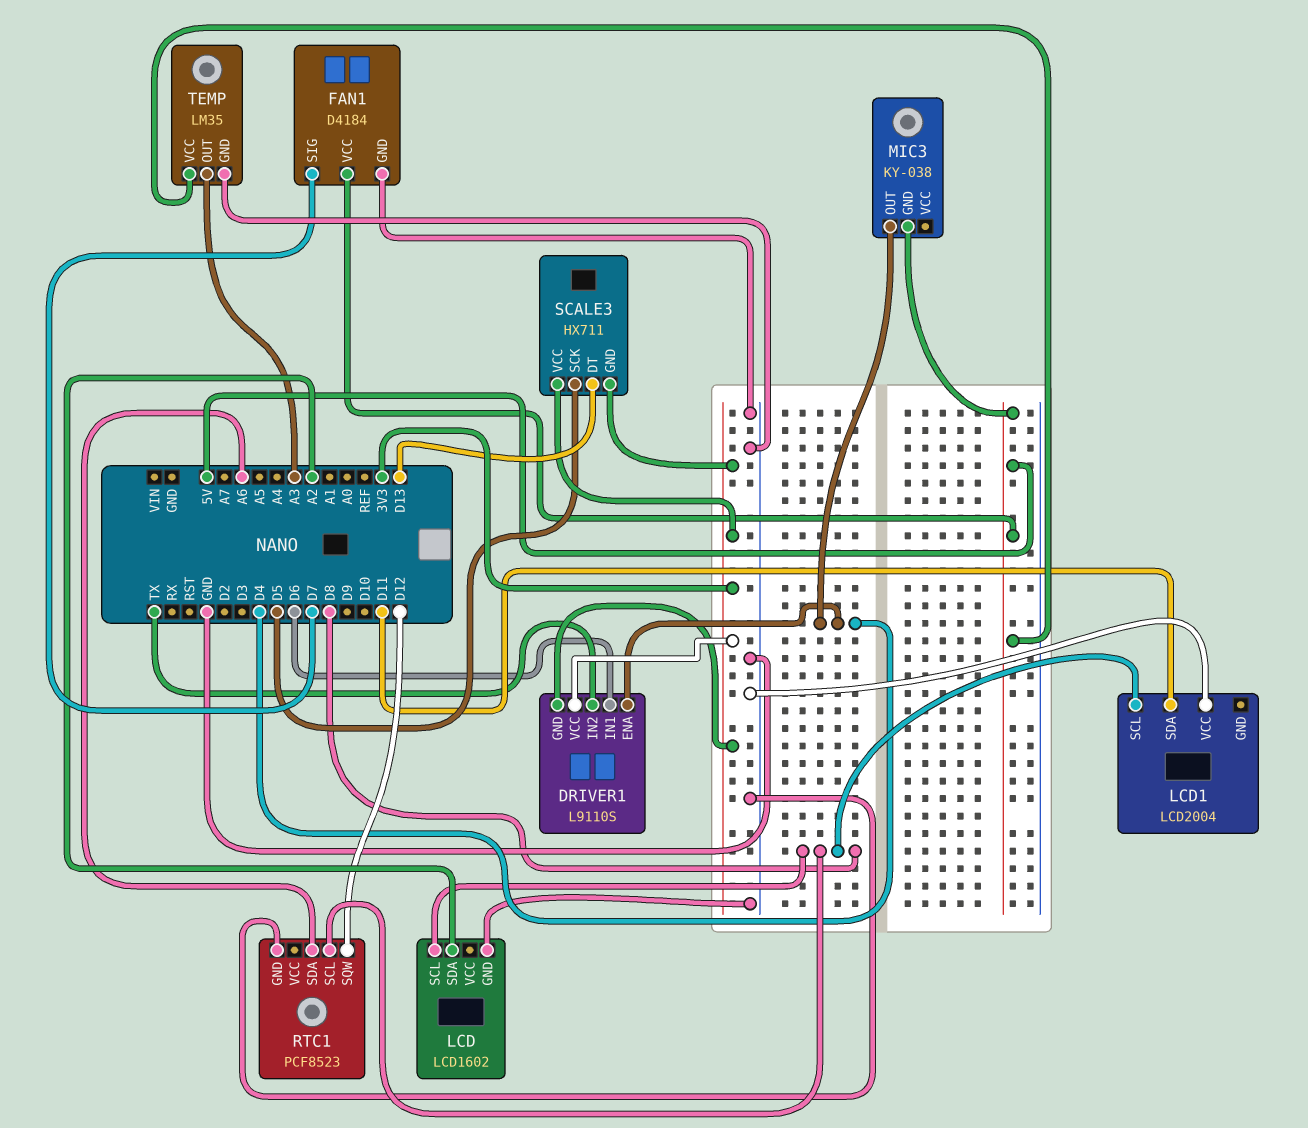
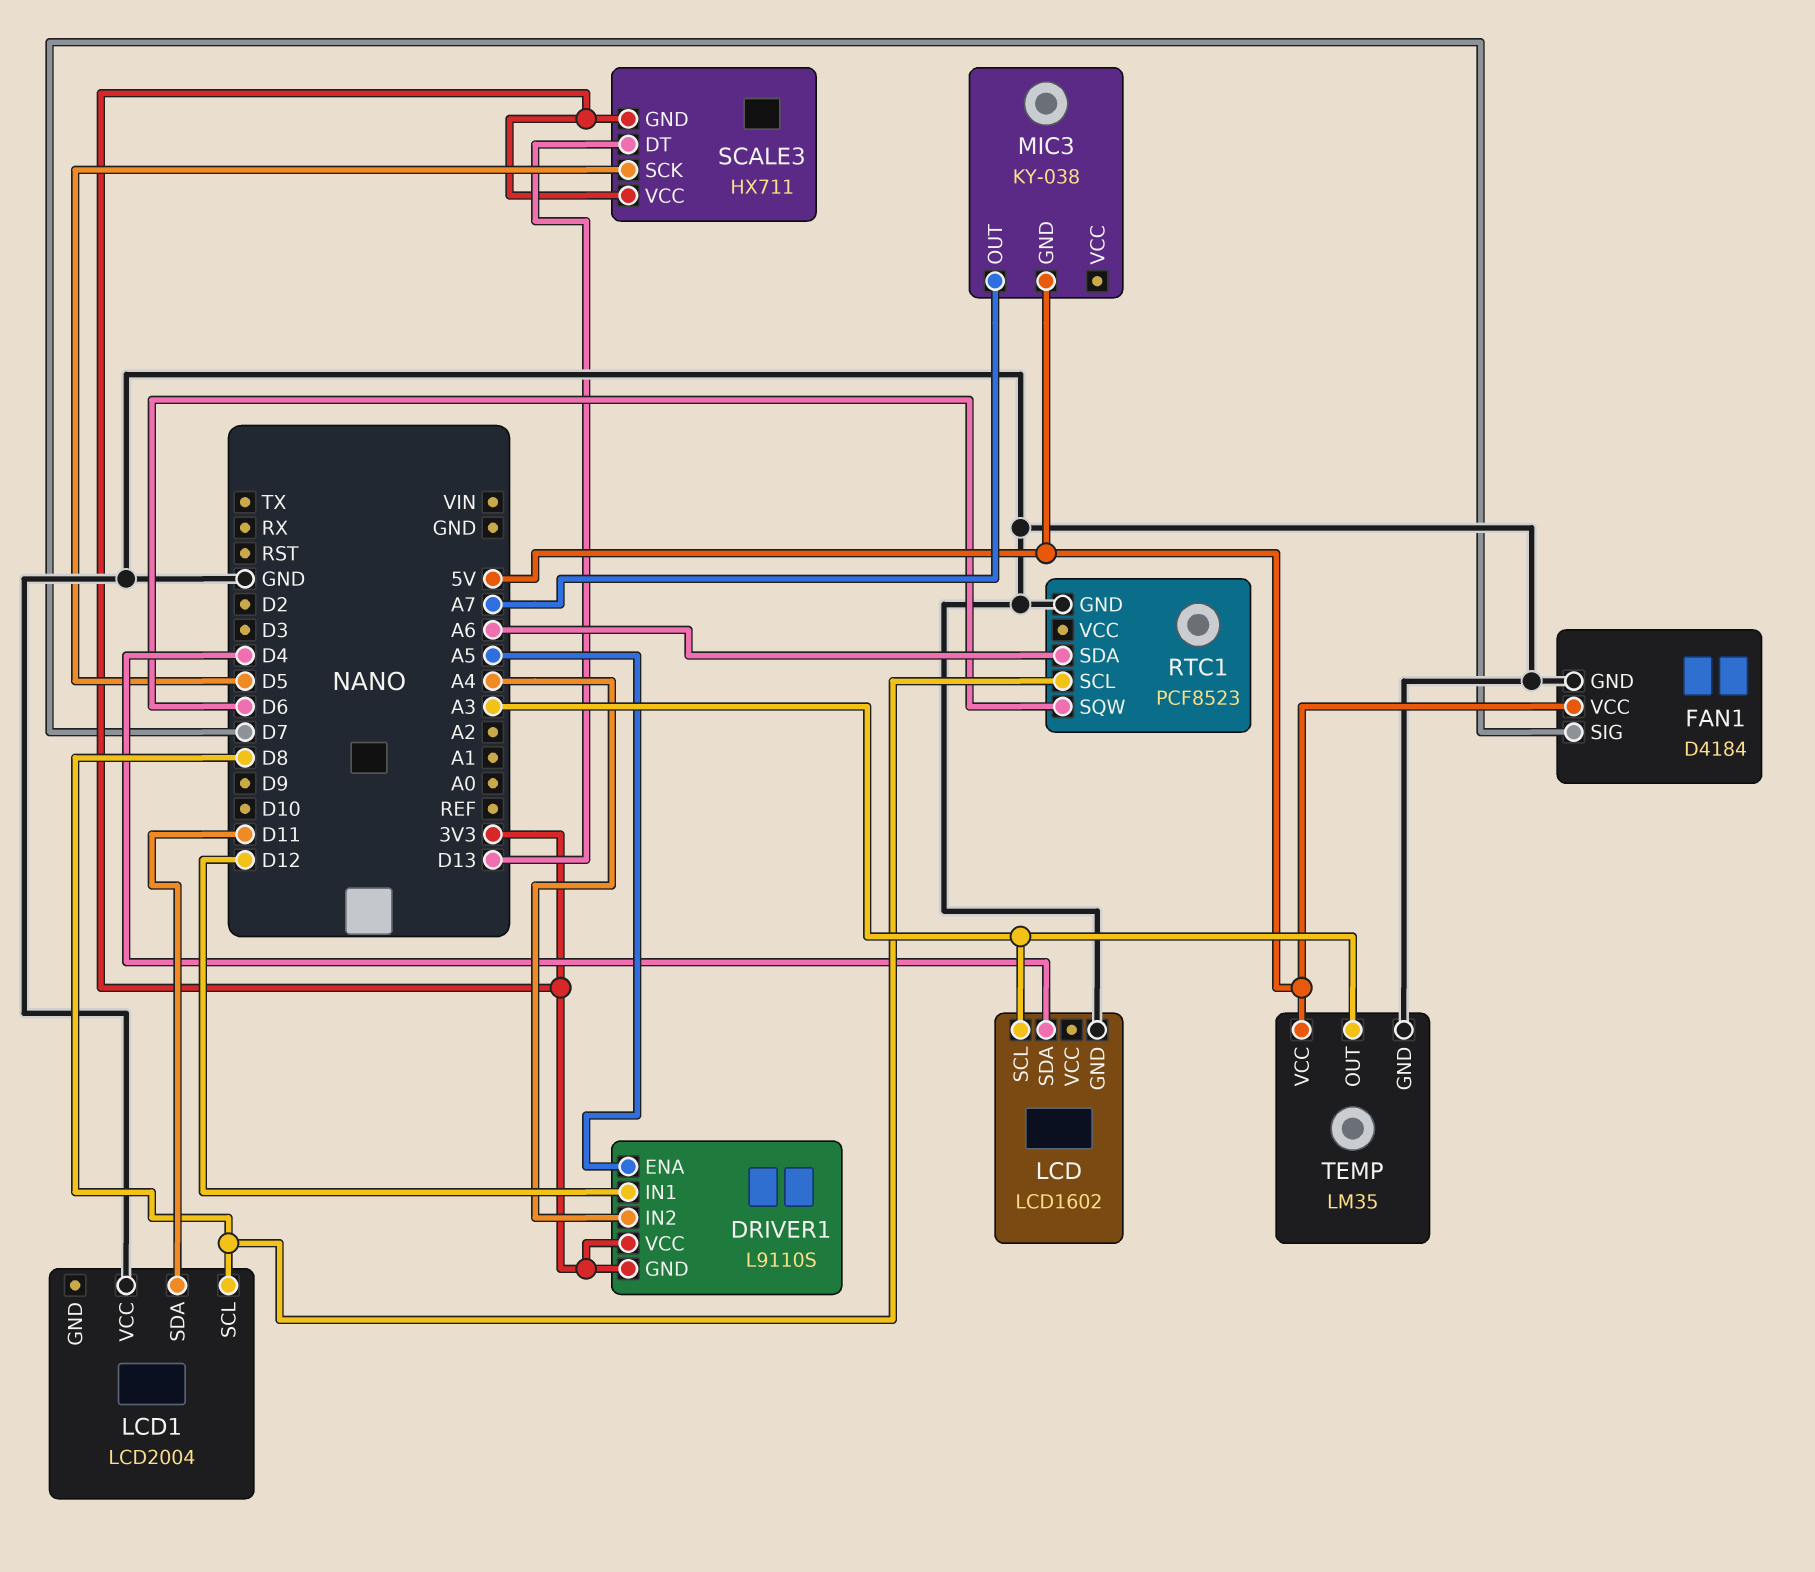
DRIVER1 pin ENA: D4 -> A5
DRIVER1 pin IN1: D6 -> D12
DRIVER1 pin IN2: TX -> A4
LCD pin SCL: D8 -> A3
LCD pin SDA: A2 -> D4
MIC3 pin OUT: D4 -> A7
RTC1 pin SQW: D12 -> D6

